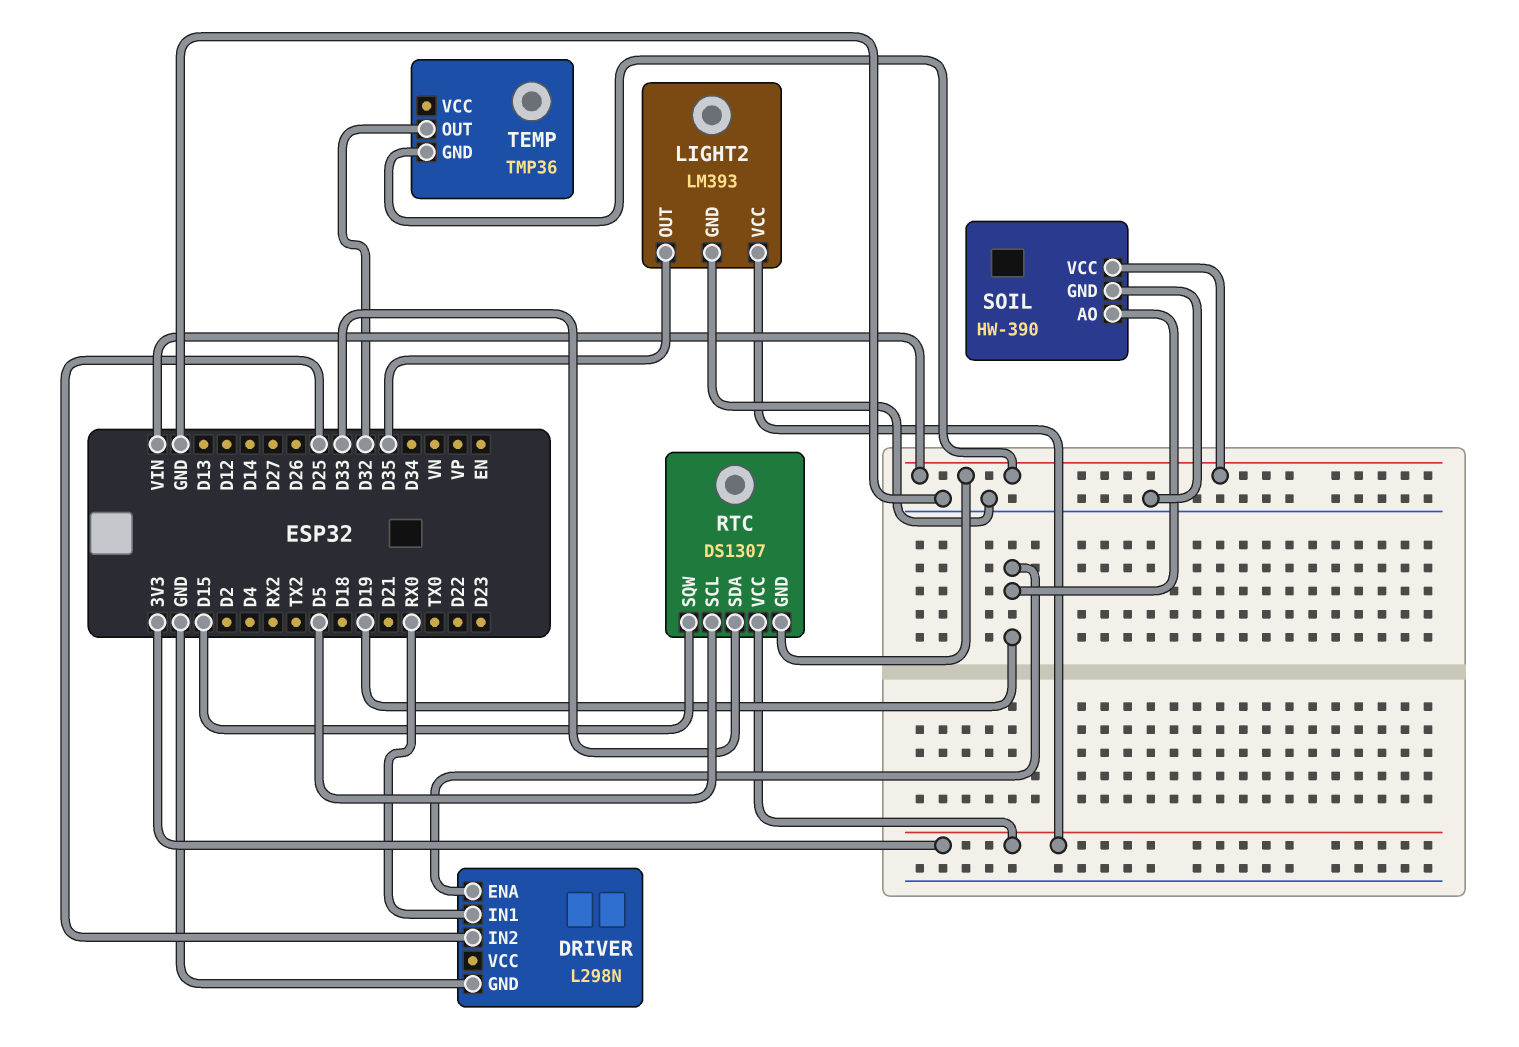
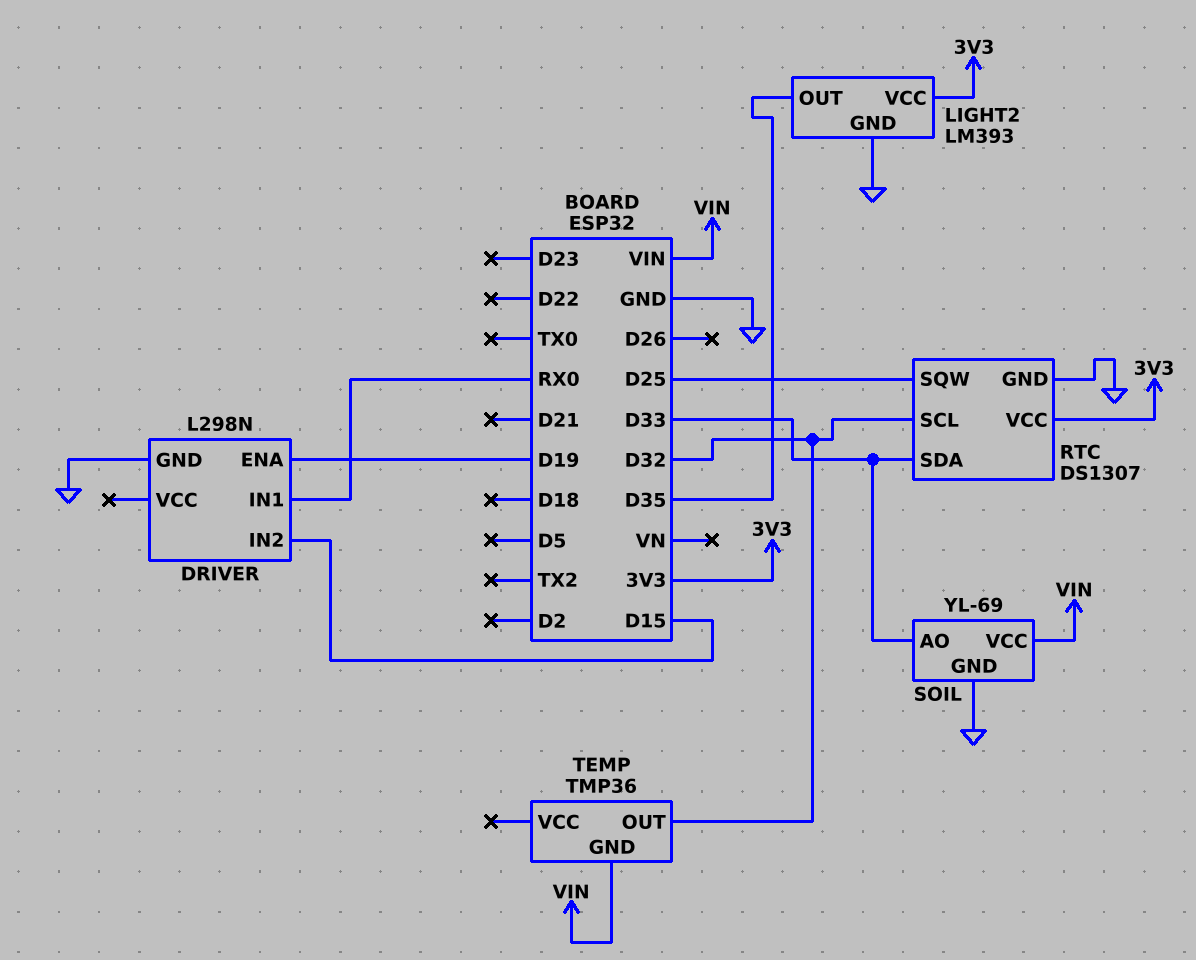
DRIVER pin IN2: D25 -> D15
RTC pin GND: VIN -> GND
RTC pin SCL: D5 -> D32
RTC pin SQW: D15 -> D25
SOIL: HW-390 -> YL-69
SOIL pin AO: D19 -> D33

